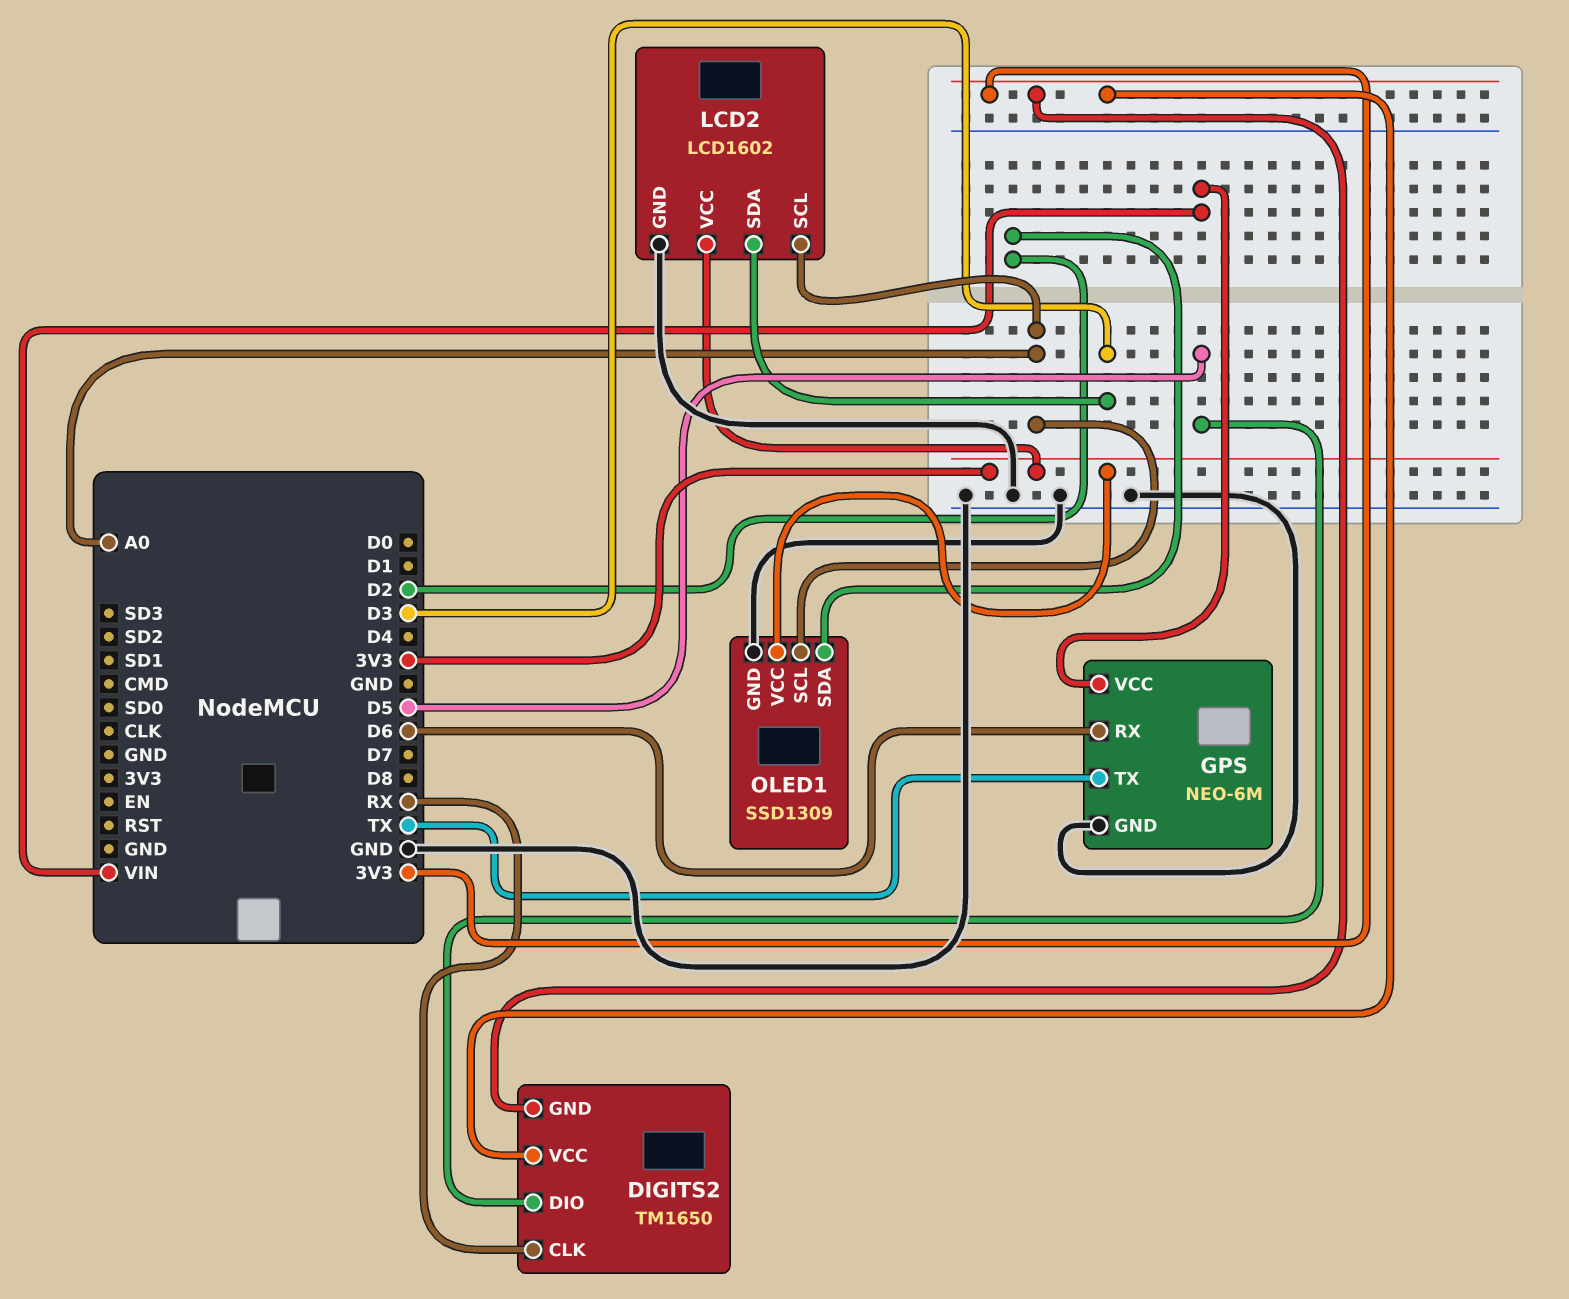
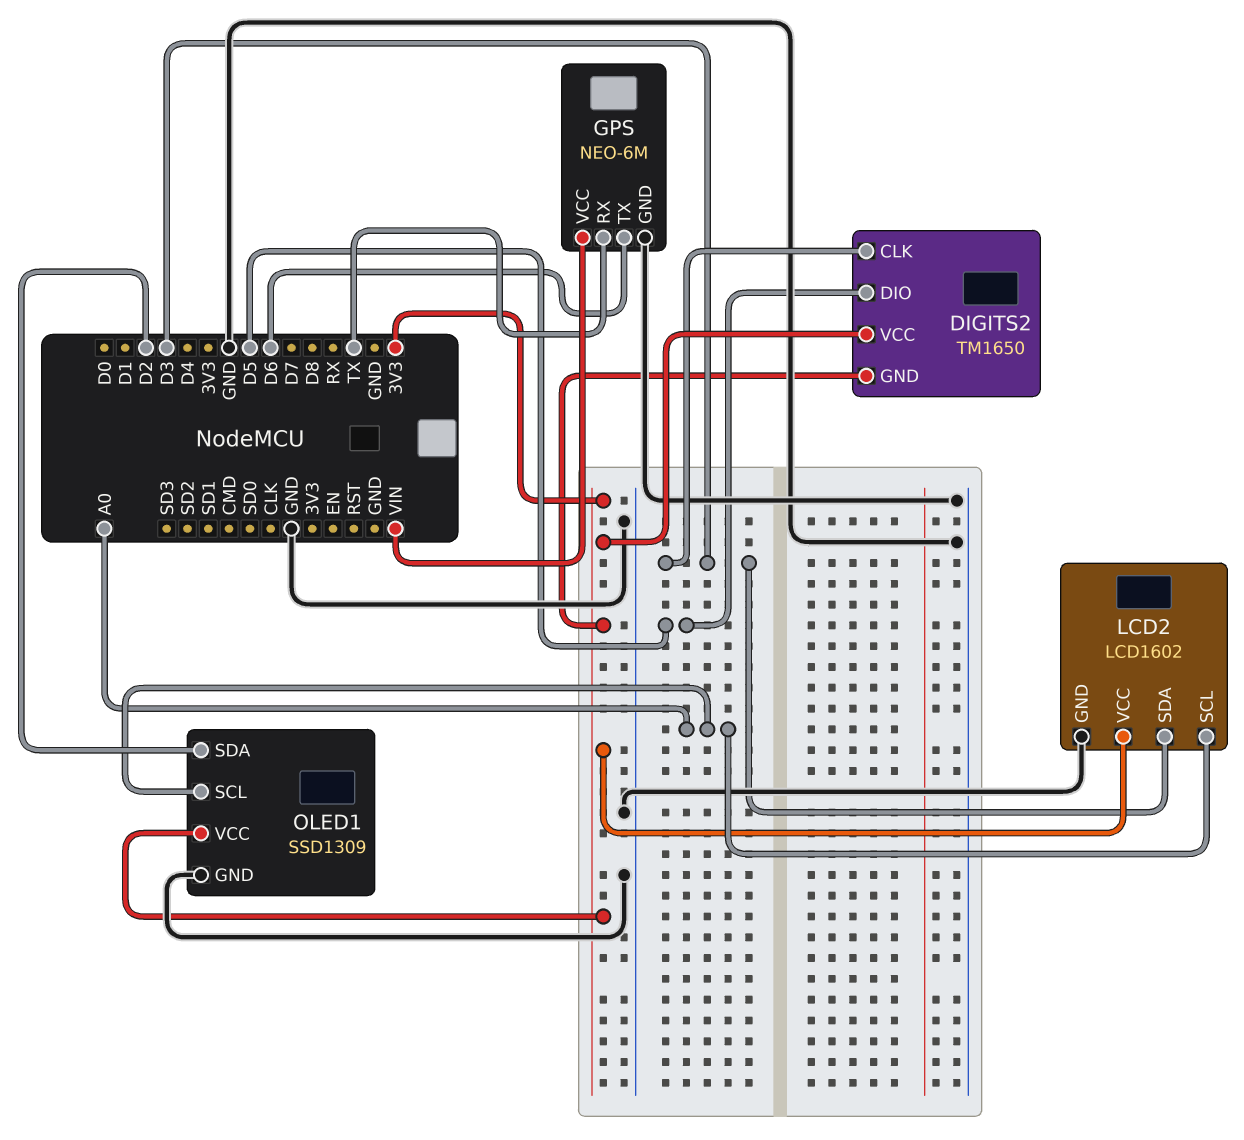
DIGITS2 pin CLK: RX -> D3
GPS pin RX: D6 -> TX
GPS pin TX: TX -> D6

